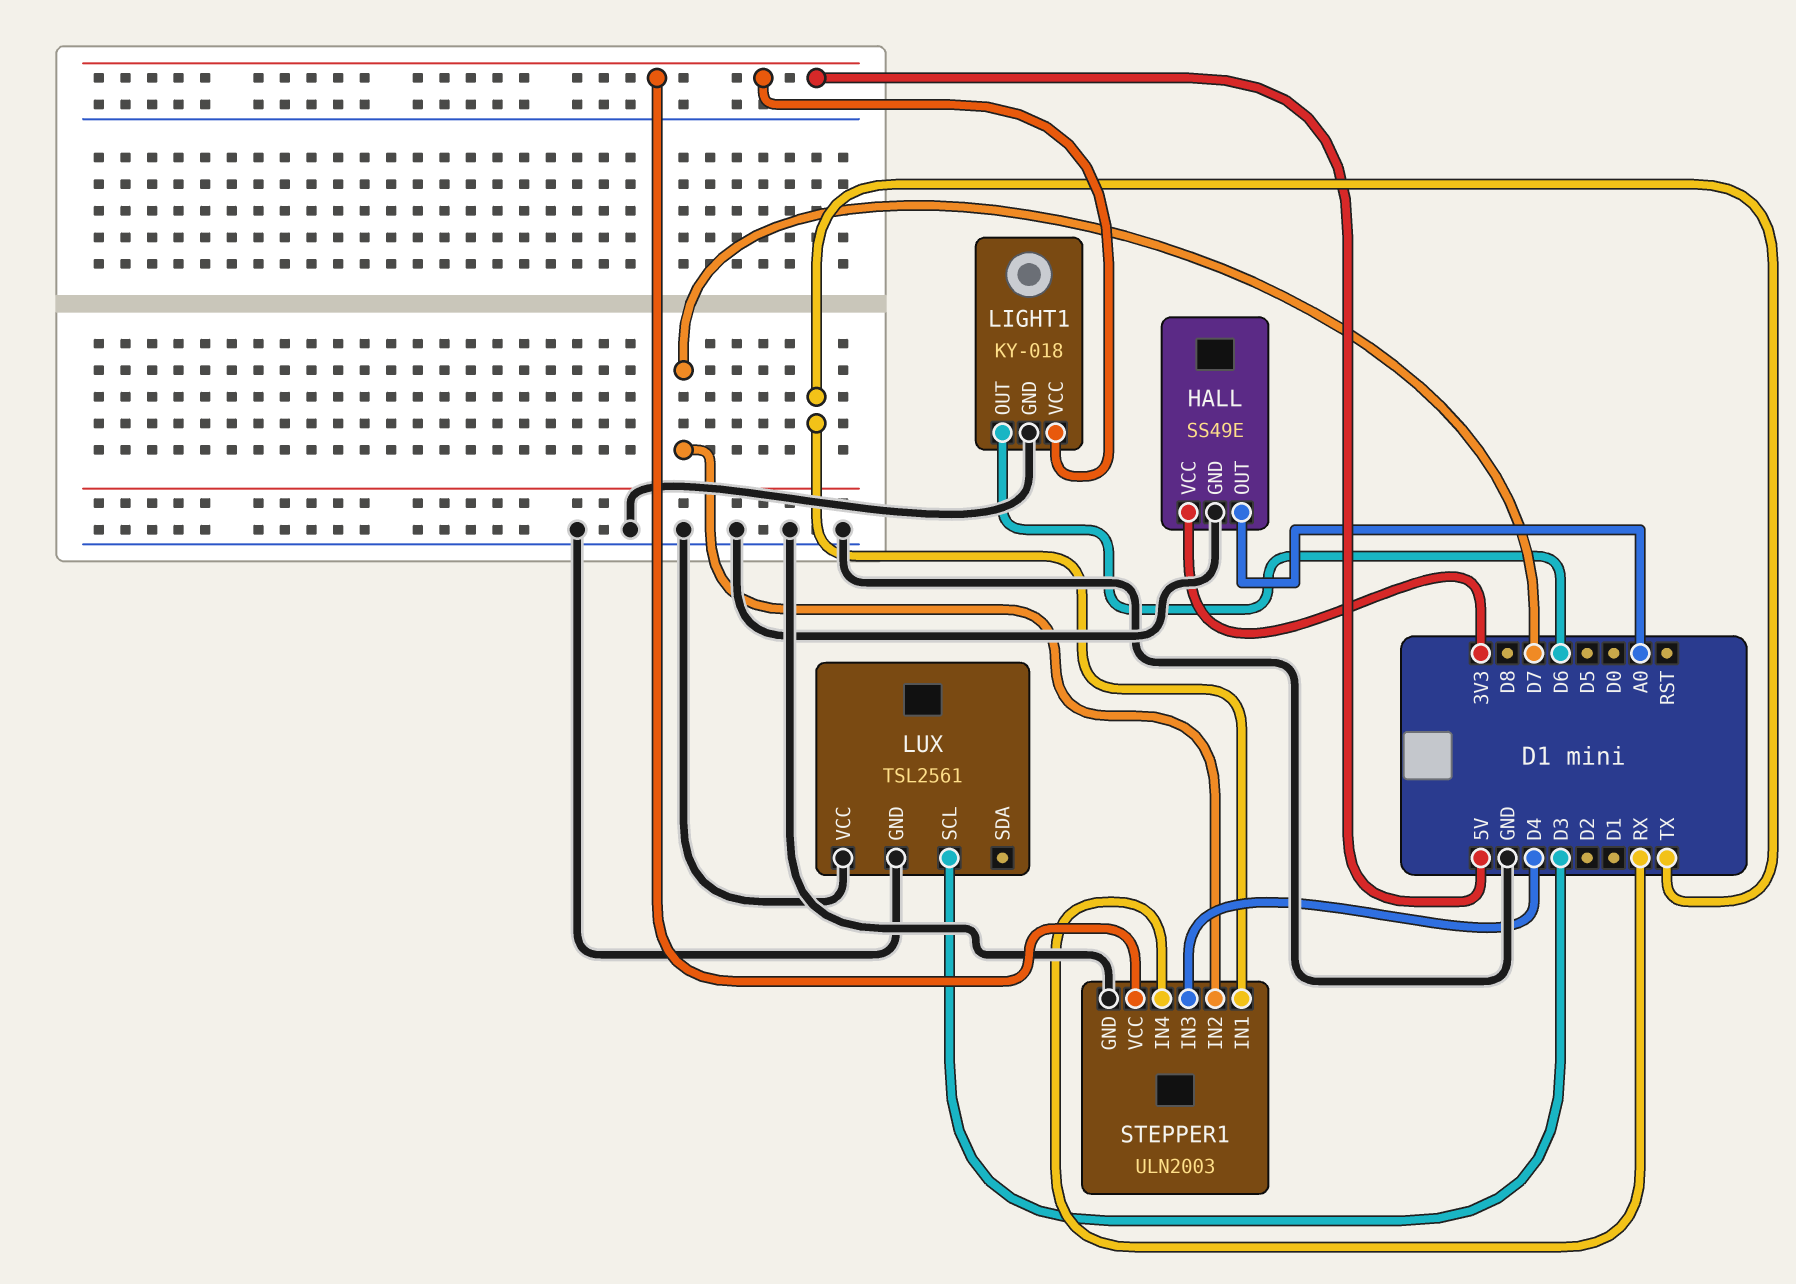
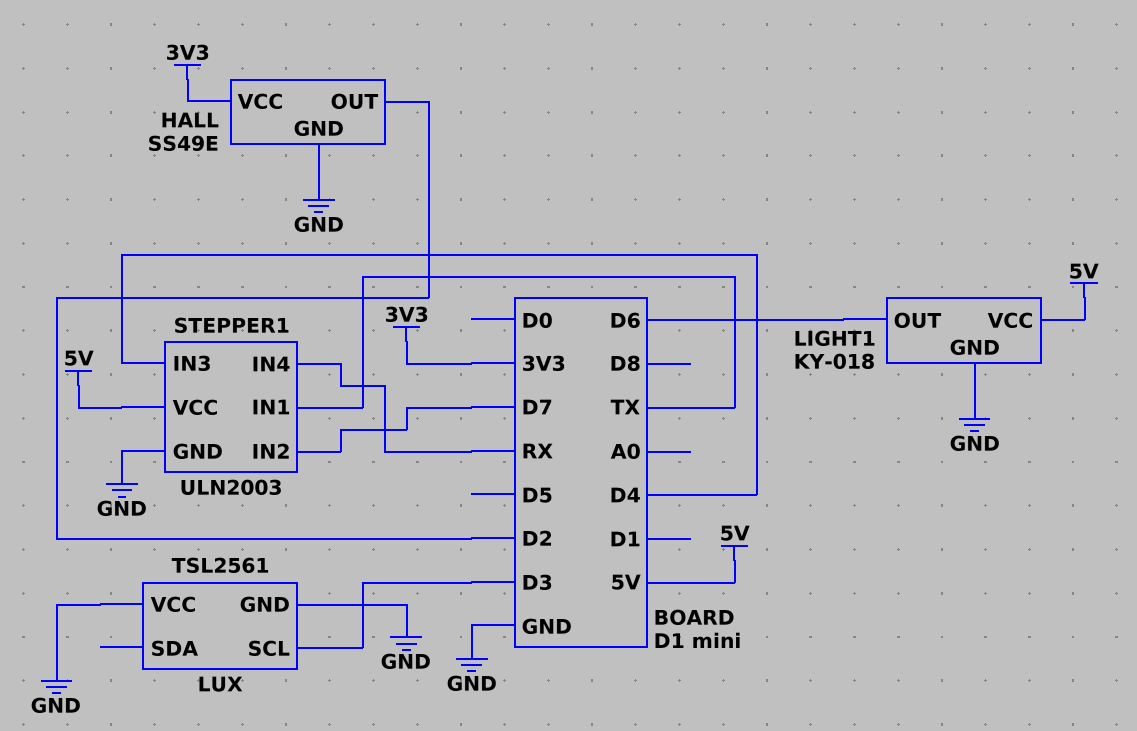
HALL pin OUT: A0 -> D2

